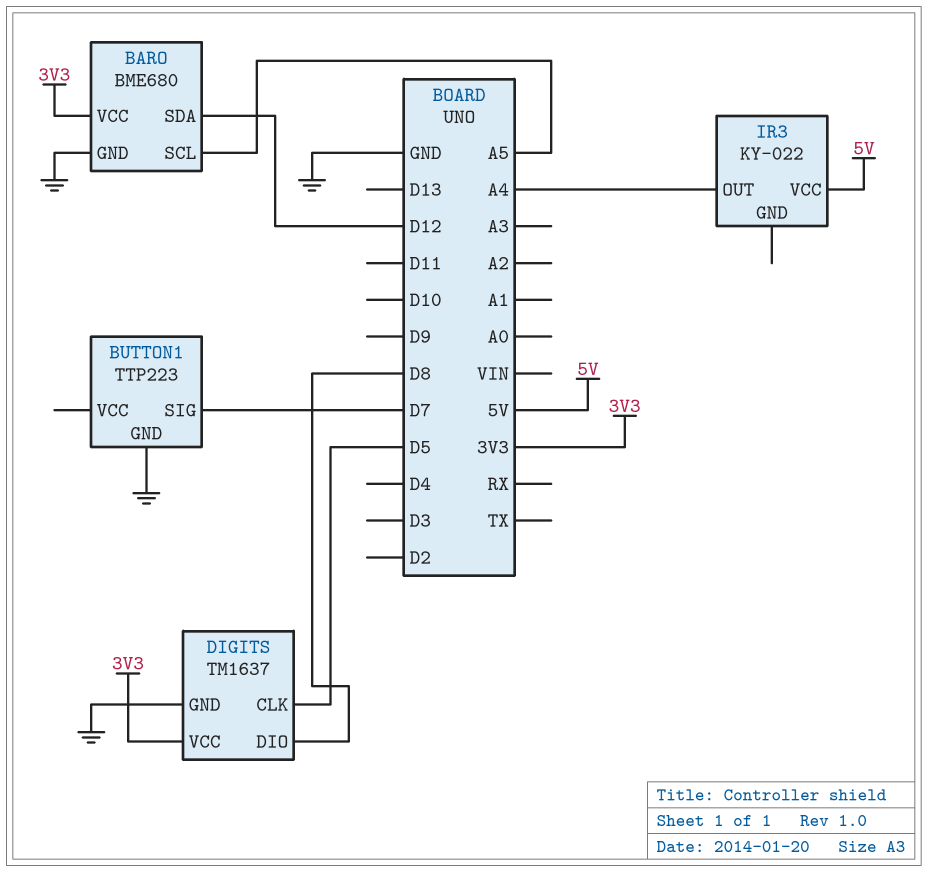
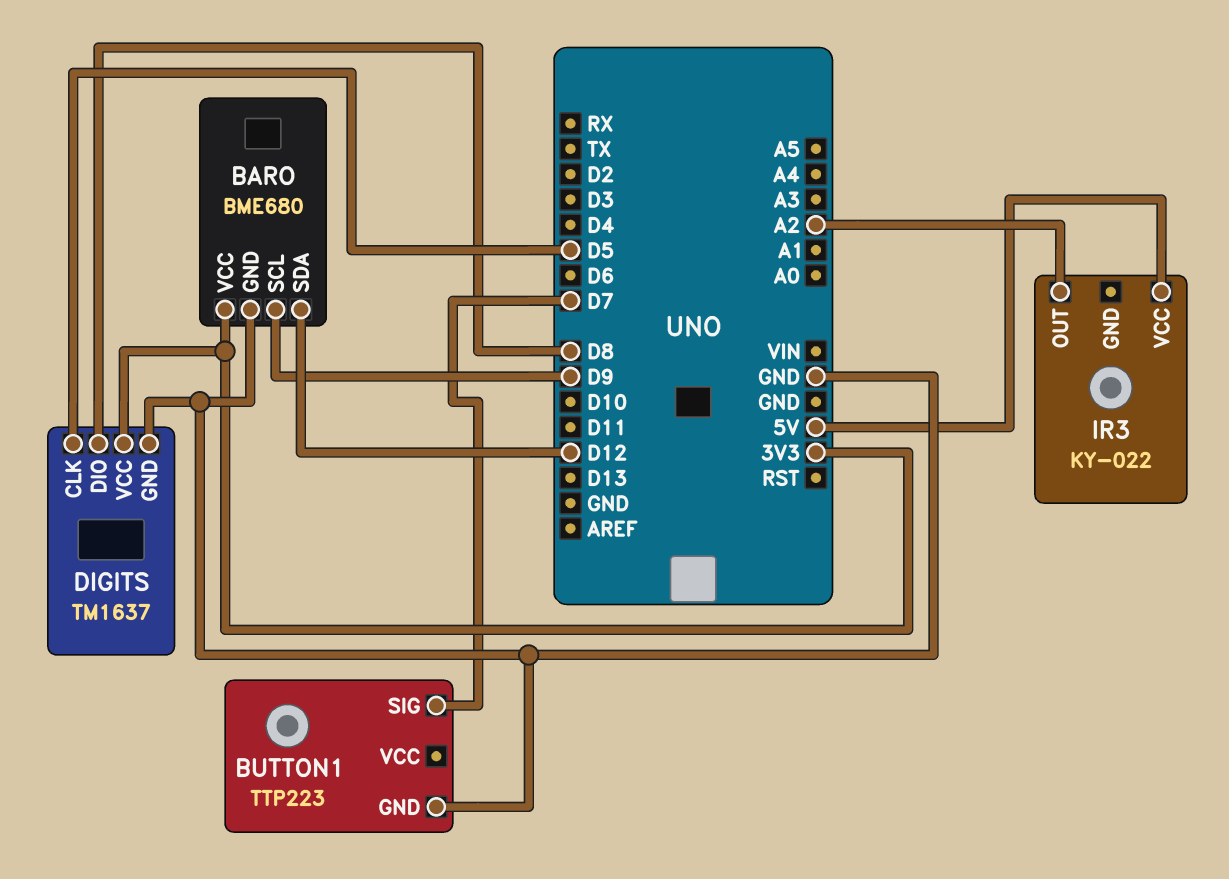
BARO pin SCL: A5 -> D9
IR3 pin OUT: A4 -> A2

